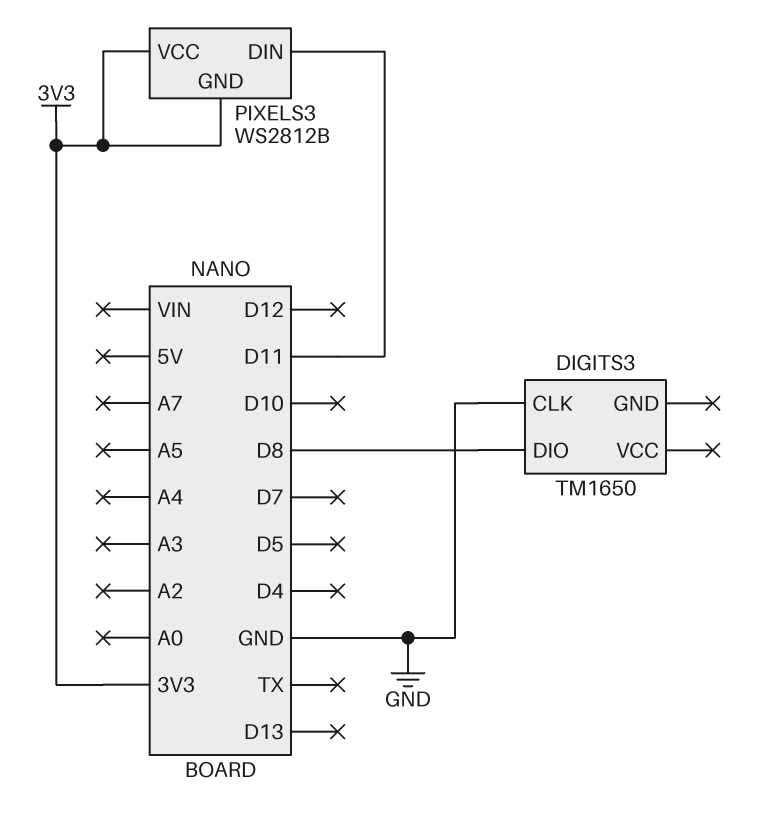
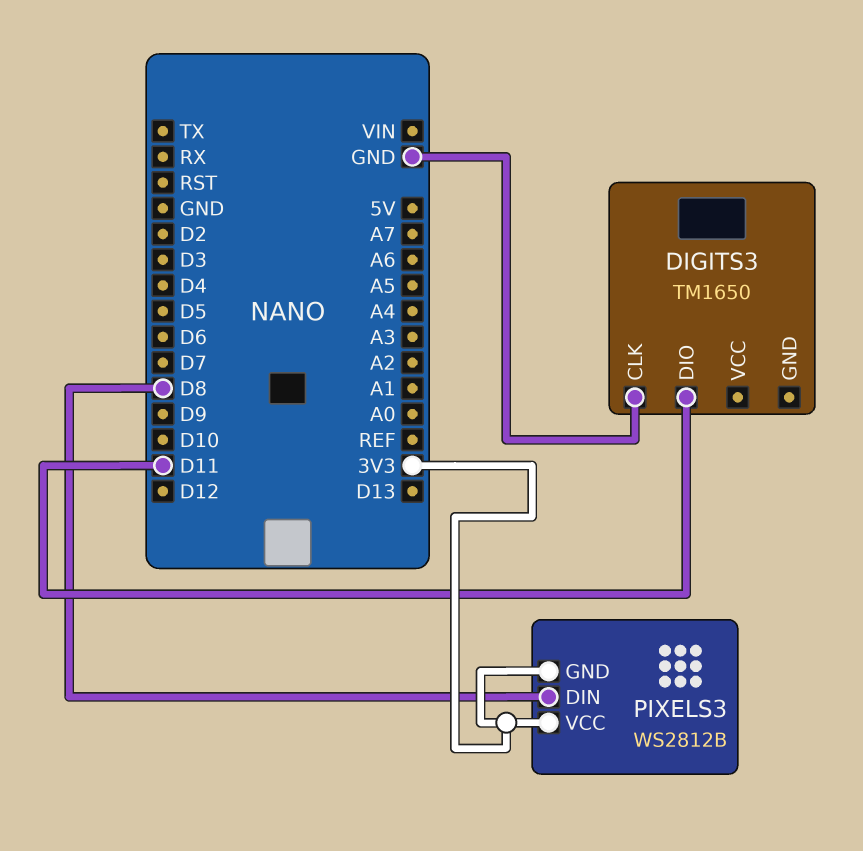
DIGITS3 pin DIO: D8 -> D11
PIXELS3 pin DIN: D11 -> D8

